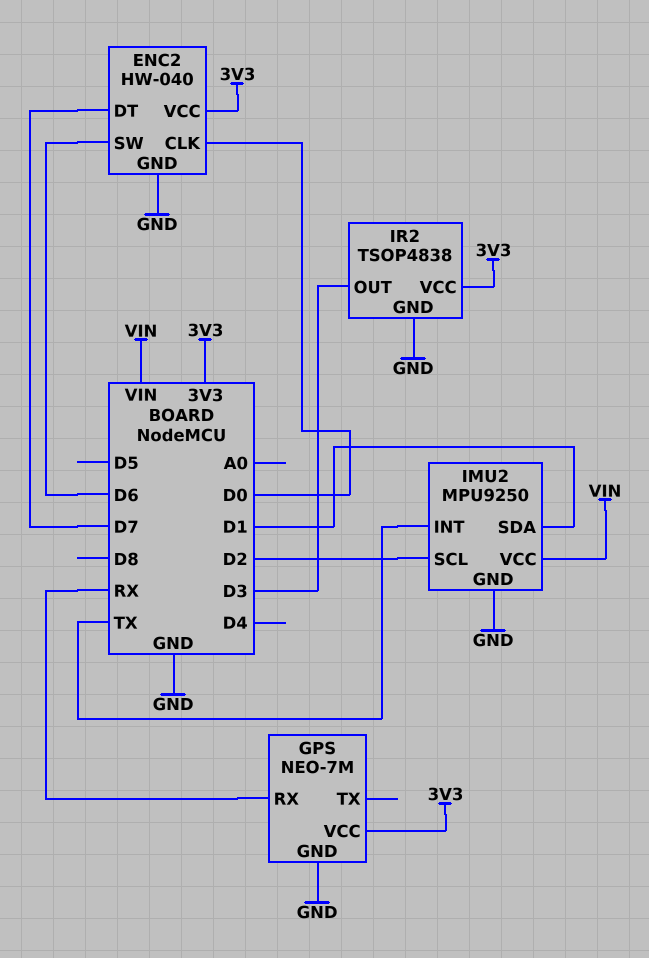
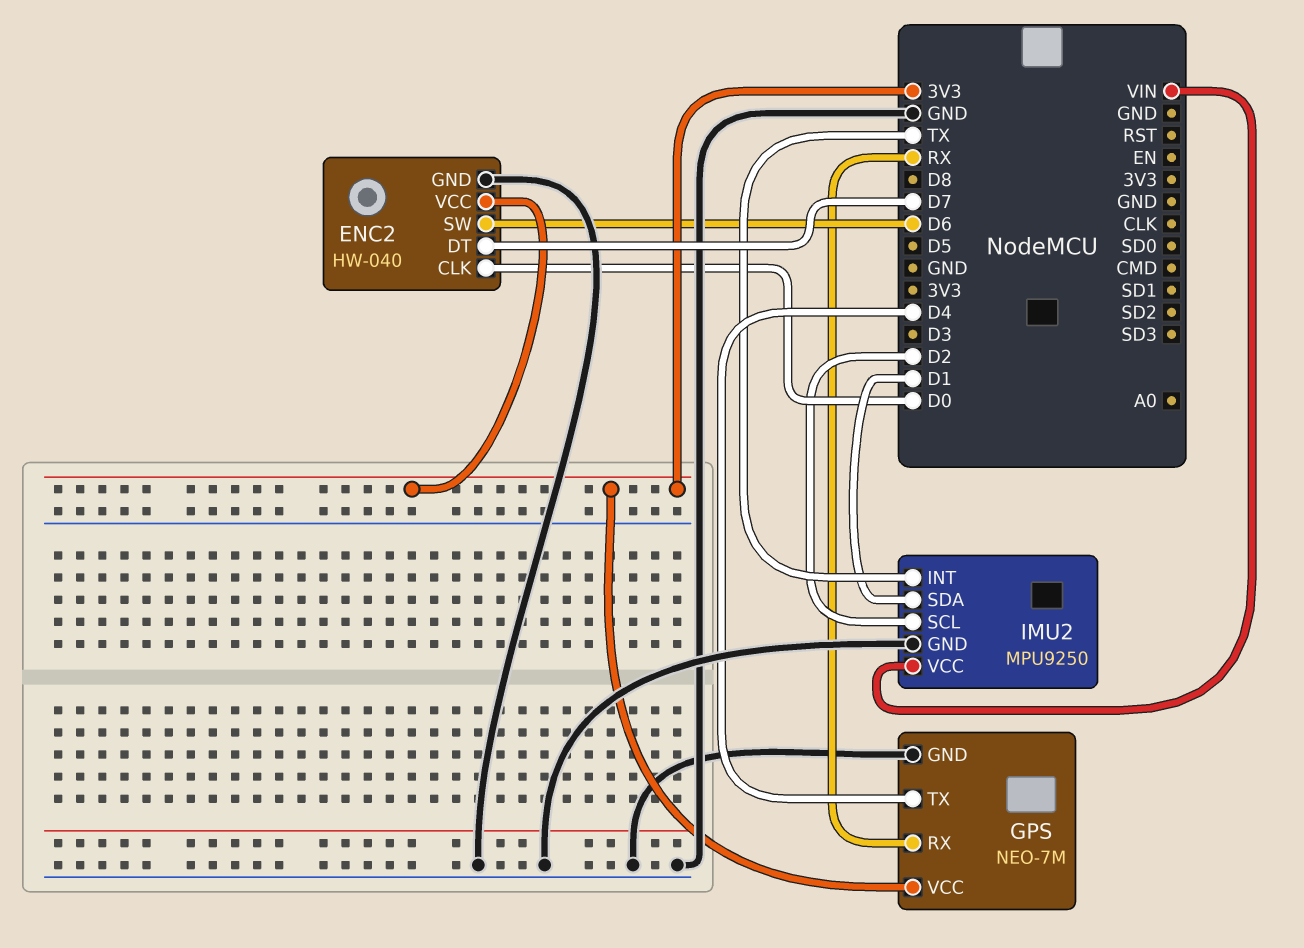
GPS pin TX: none -> D4
IR2: TSOP4838 -> none
IR2 pin GND: GND -> none
IR2 pin OUT: D3 -> none
IR2 pin VCC: 3V3 -> none

